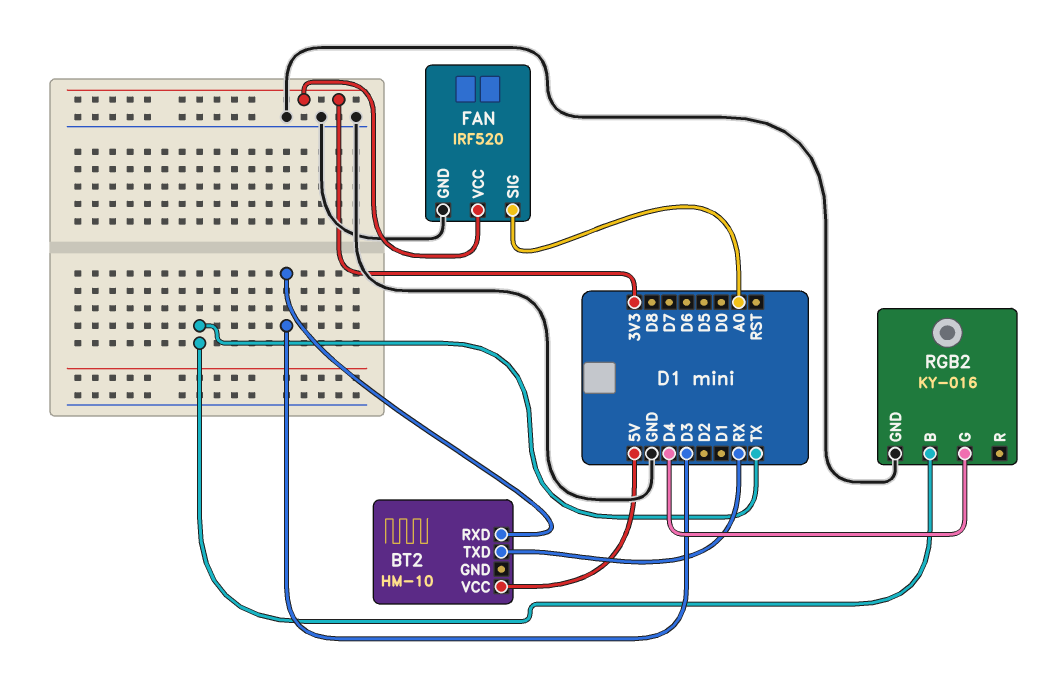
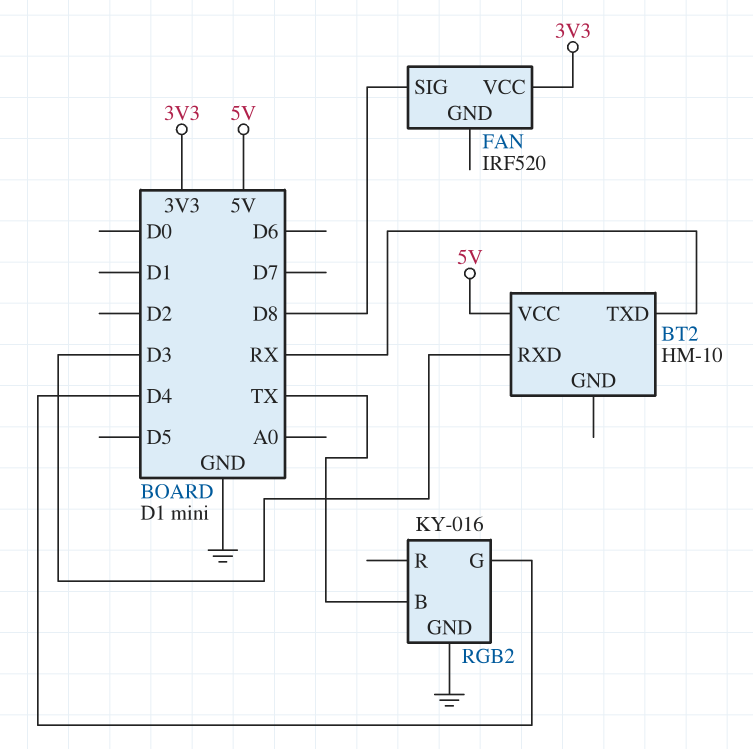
FAN pin GND: GND -> none
FAN pin SIG: A0 -> D8

